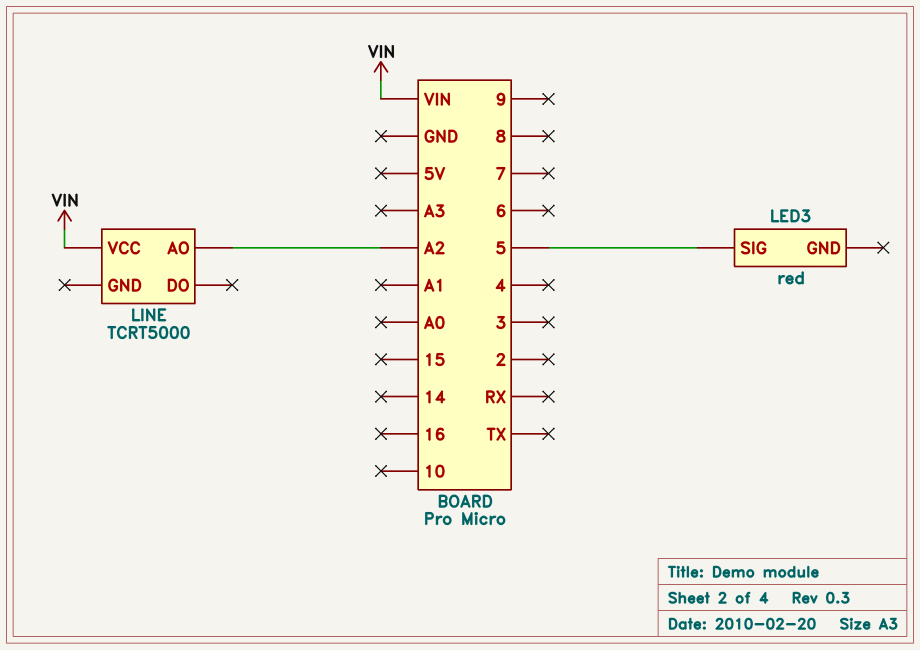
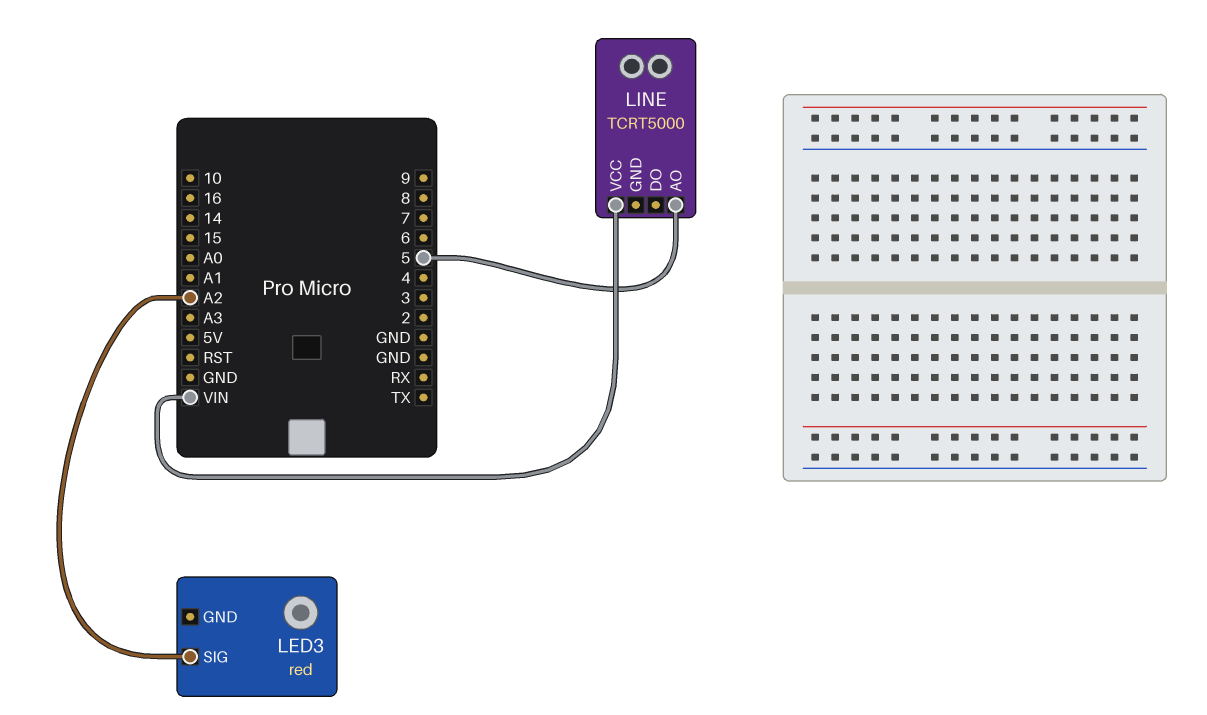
LED3 pin SIG: 5 -> A2
LINE pin AO: A2 -> 5

